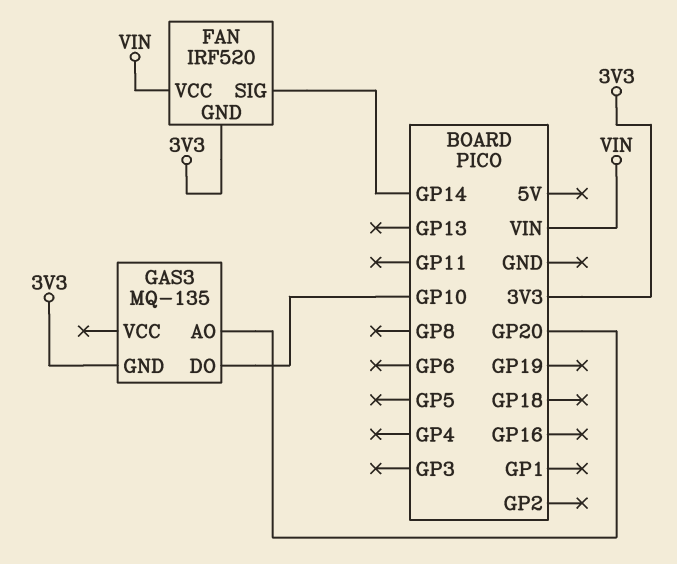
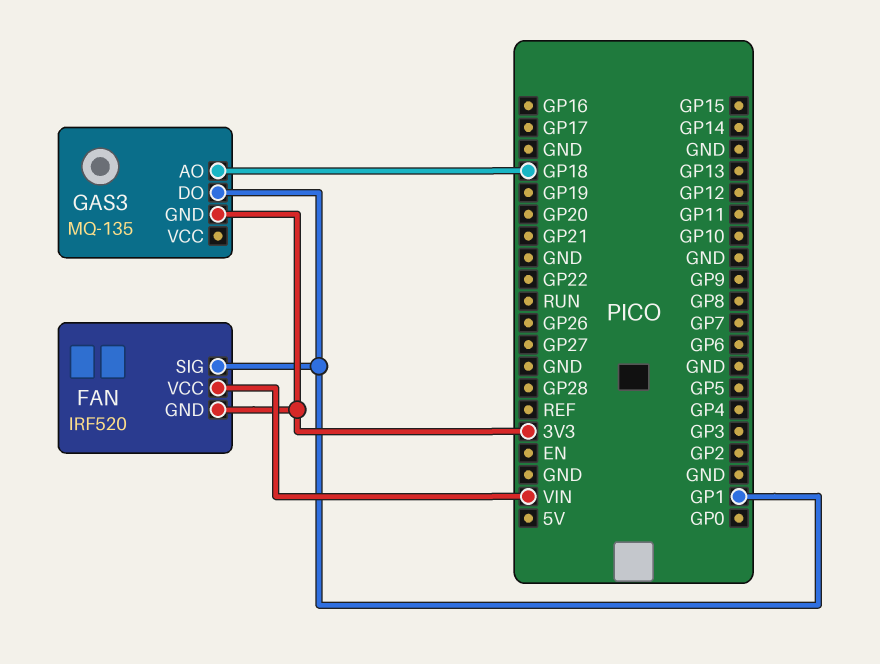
FAN pin SIG: GP14 -> GP1
GAS3 pin AO: GP20 -> GP18
GAS3 pin DO: GP10 -> GP1

